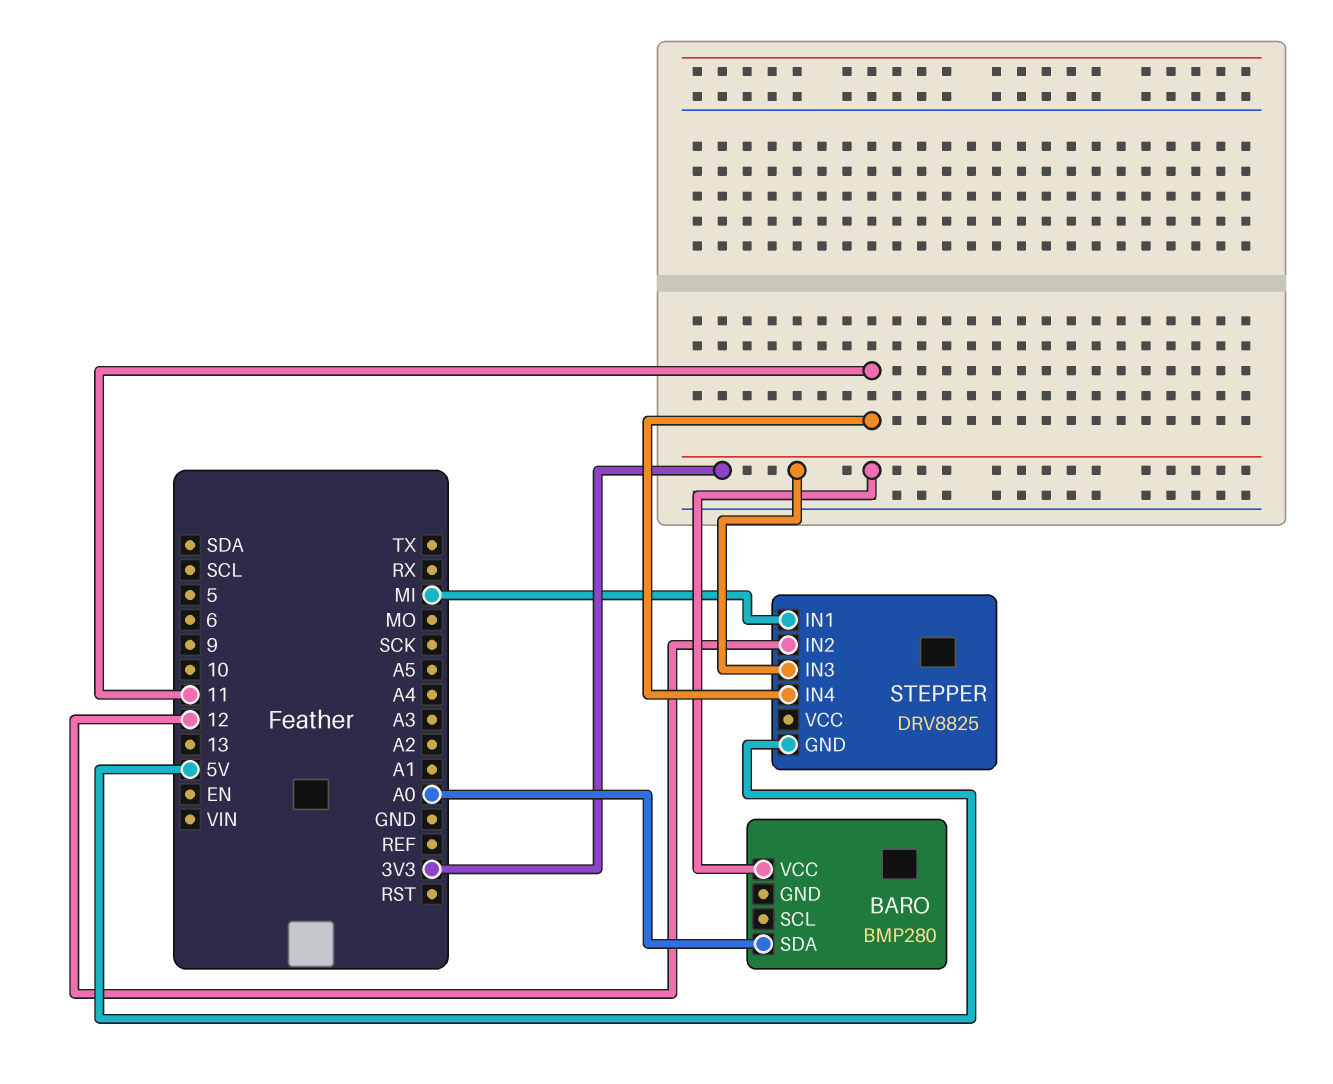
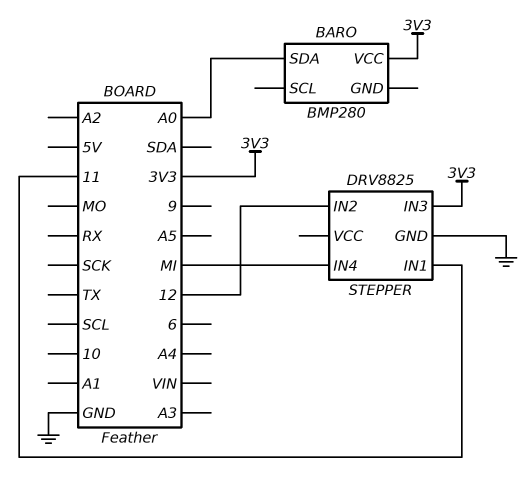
STEPPER pin GND: 5V -> GND
STEPPER pin IN1: MI -> 11
STEPPER pin IN4: 11 -> MI

